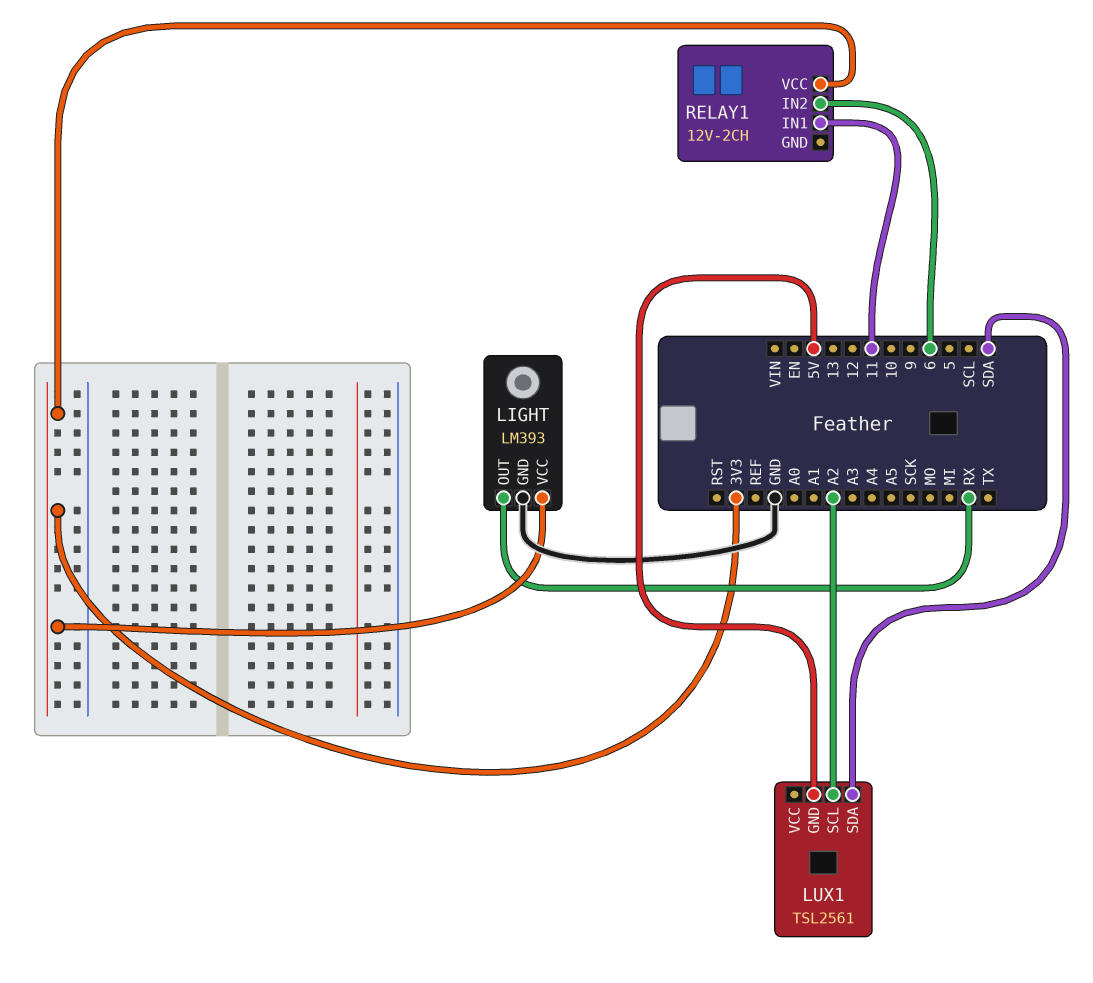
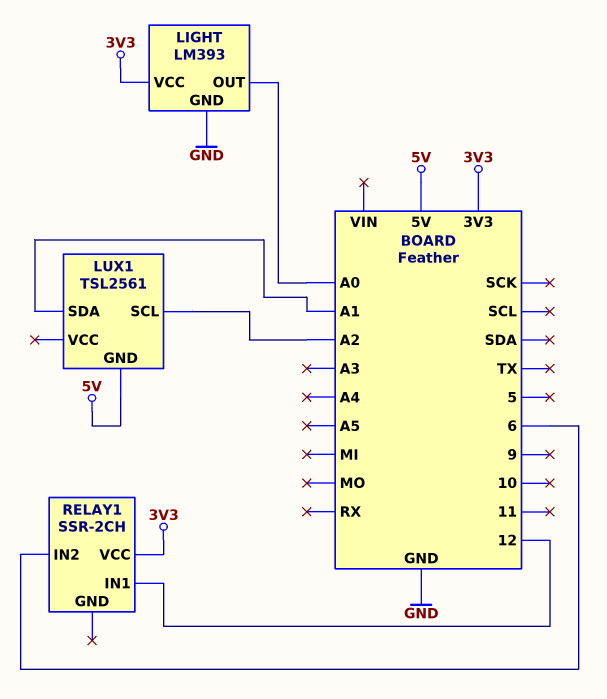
LIGHT pin OUT: RX -> A0
LUX1 pin SDA: SDA -> A1
RELAY1: 12V-2CH -> SSR-2CH
RELAY1 pin IN1: 11 -> 12

